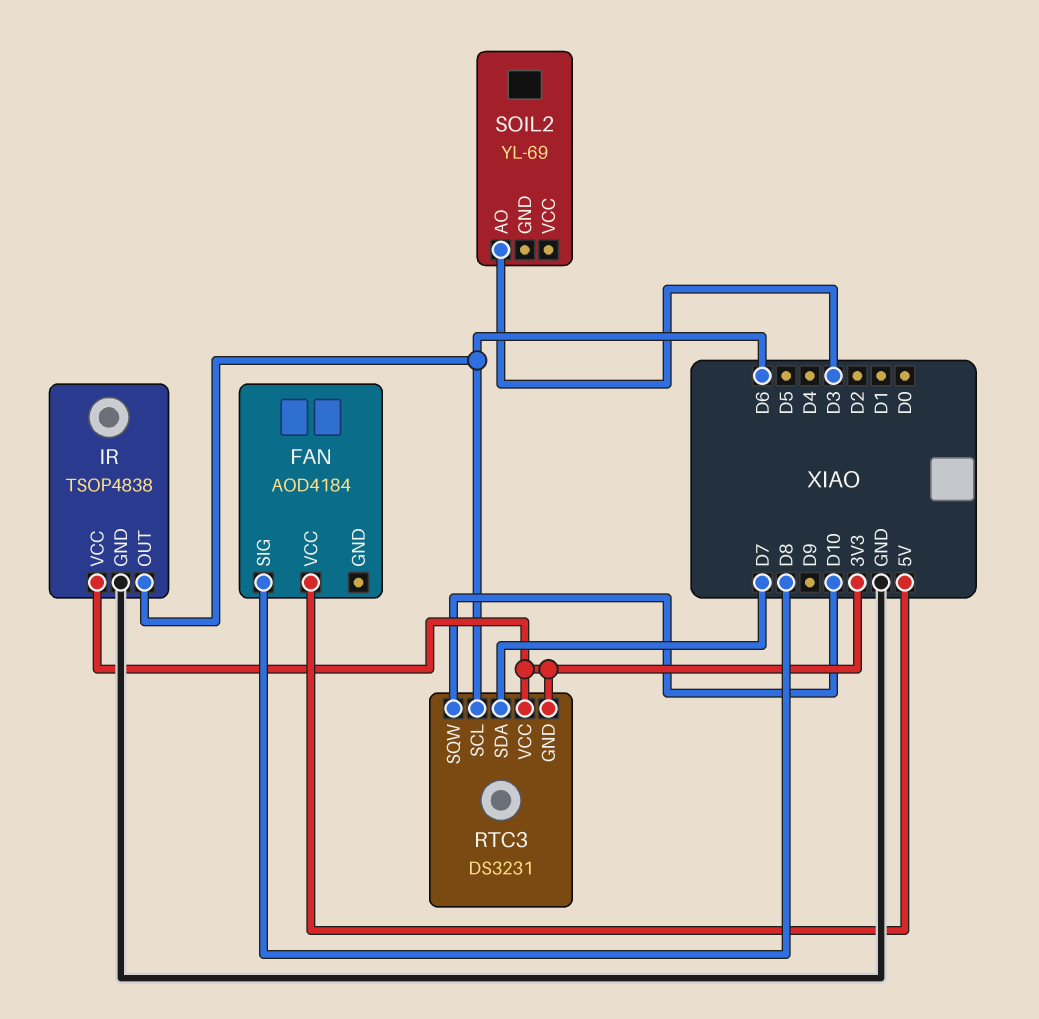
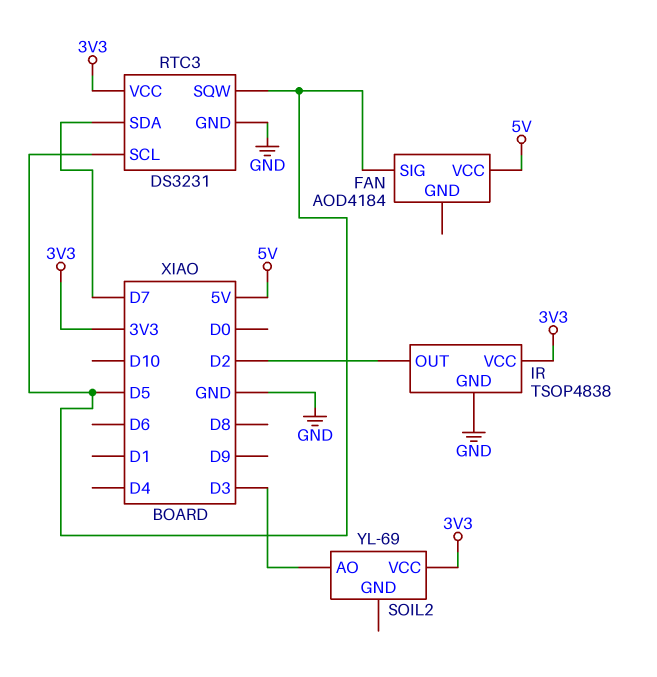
FAN pin SIG: D8 -> D5
IR pin OUT: D6 -> D2
RTC3 pin GND: 3V3 -> GND
RTC3 pin SCL: D6 -> D5
RTC3 pin SQW: D10 -> D5
SOIL2 pin VCC: none -> 3V3

